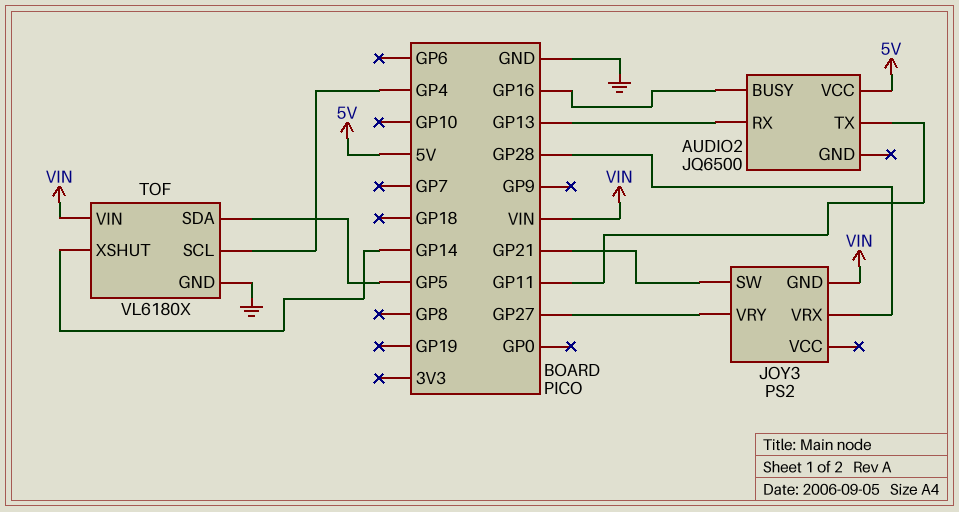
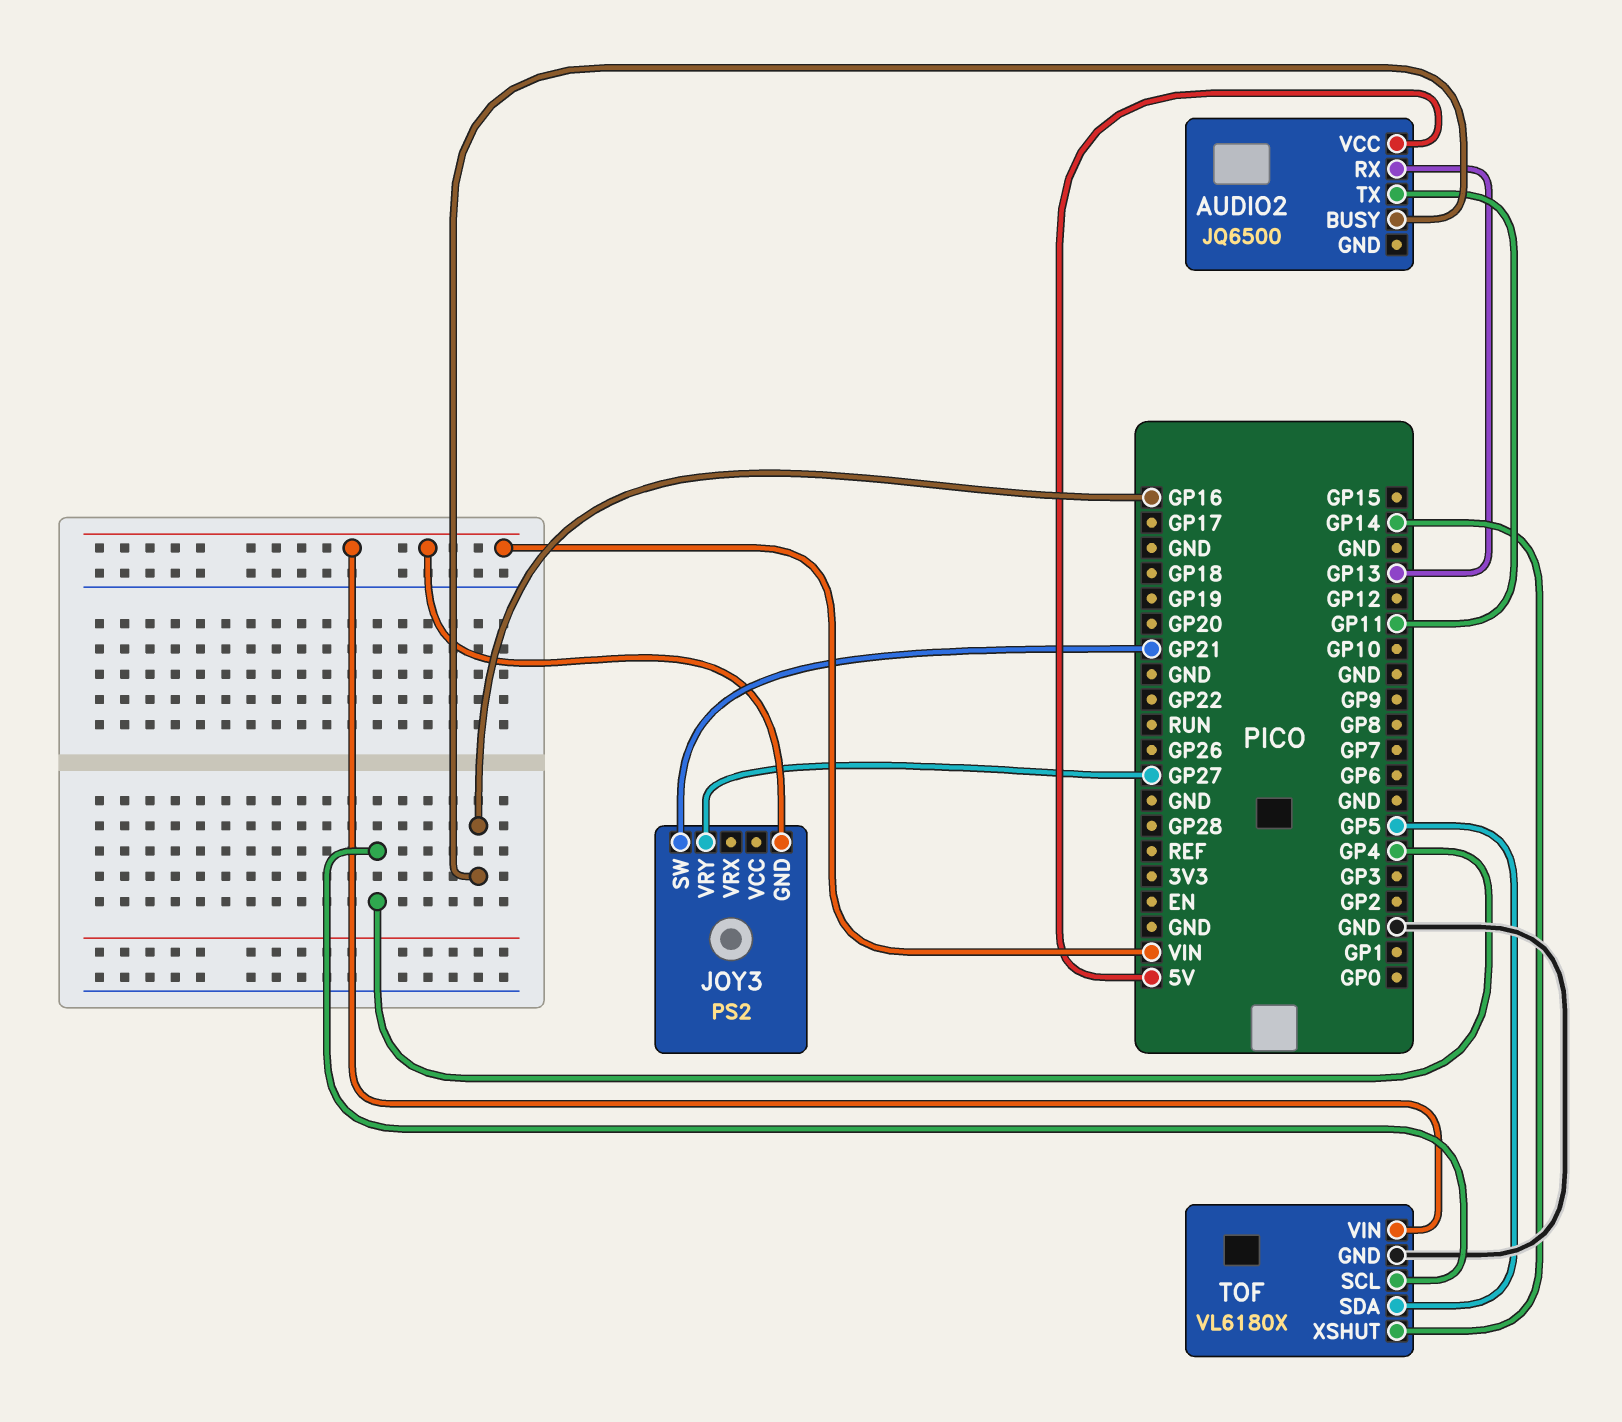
JOY3 pin VRX: GP28 -> none

